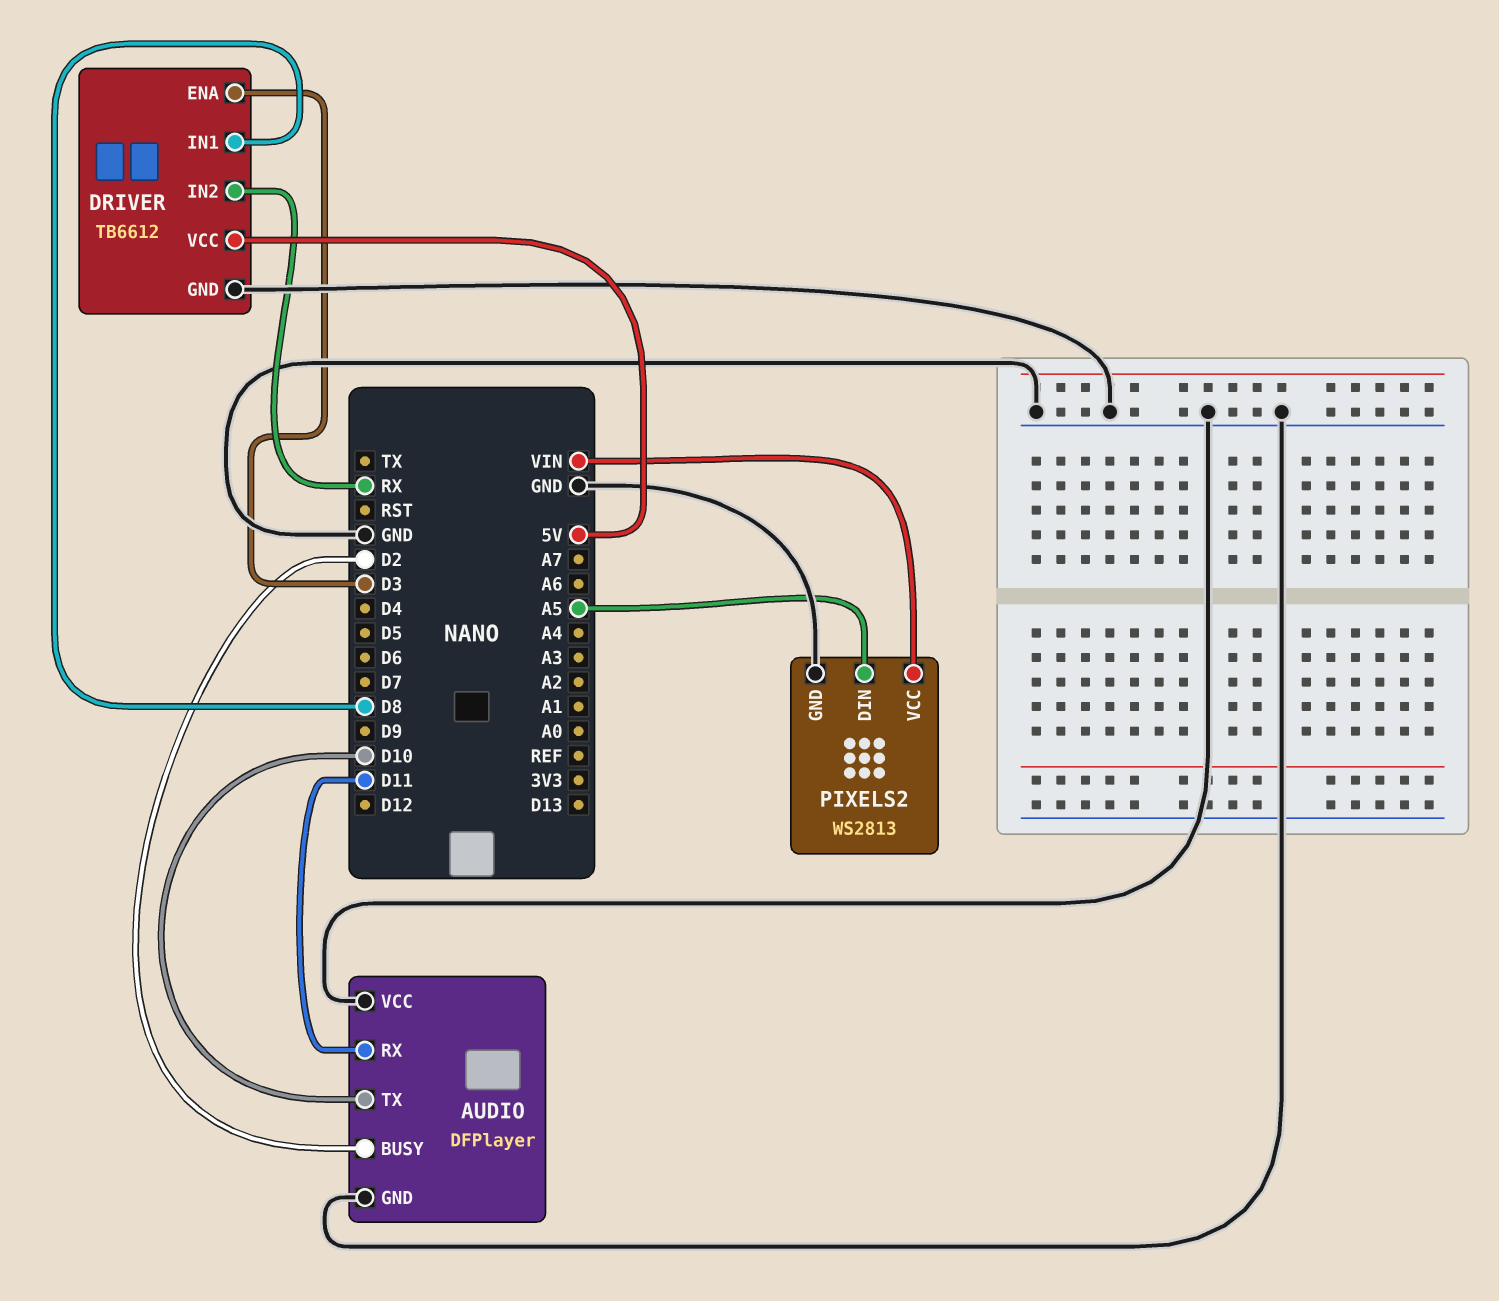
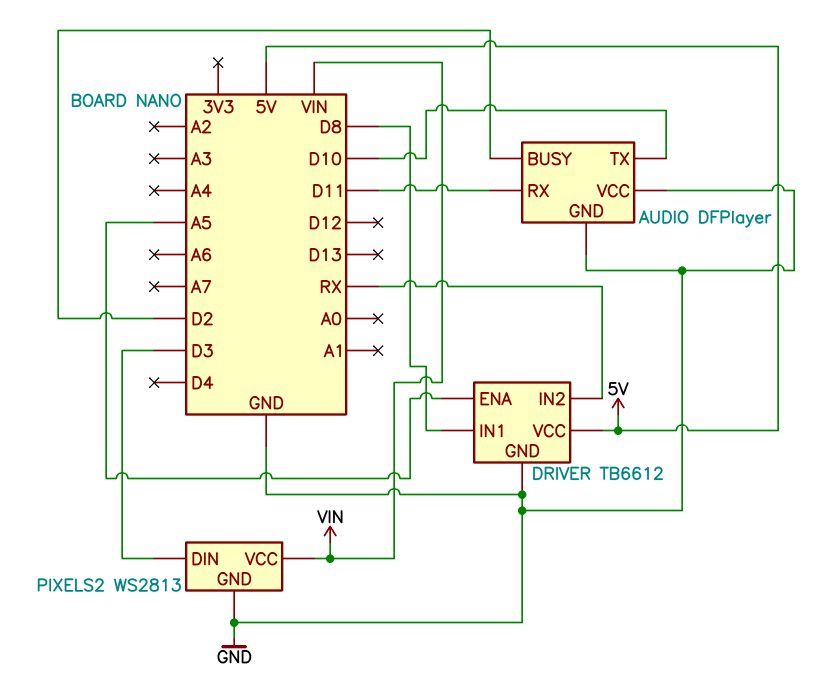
DRIVER pin ENA: D3 -> A5
PIXELS2 pin DIN: A5 -> D3

